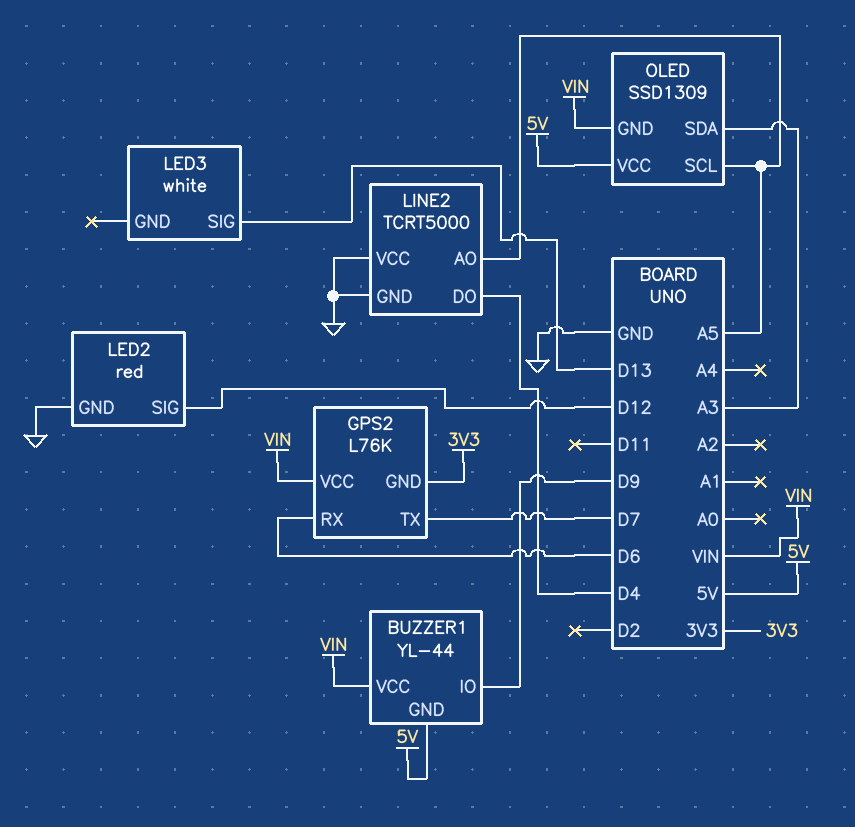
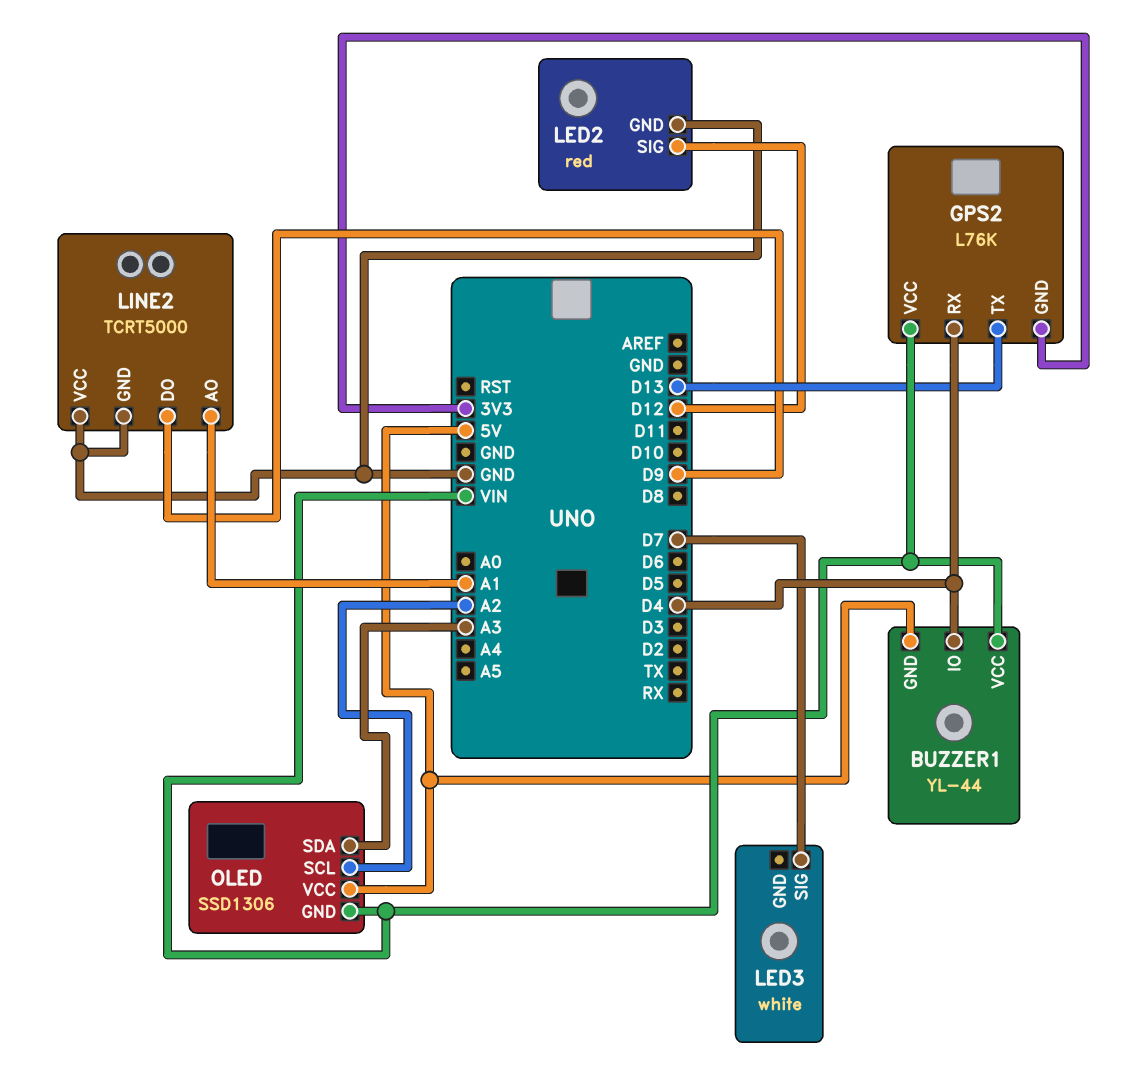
BUZZER1 pin IO: D9 -> D4
GPS2 pin RX: D6 -> D4
GPS2 pin TX: D7 -> D13
LED3 pin SIG: D13 -> D7
LINE2 pin AO: A5 -> A1
LINE2 pin DO: D4 -> D9
OLED: SSD1309 -> SSD1306
OLED pin SCL: A5 -> A2

